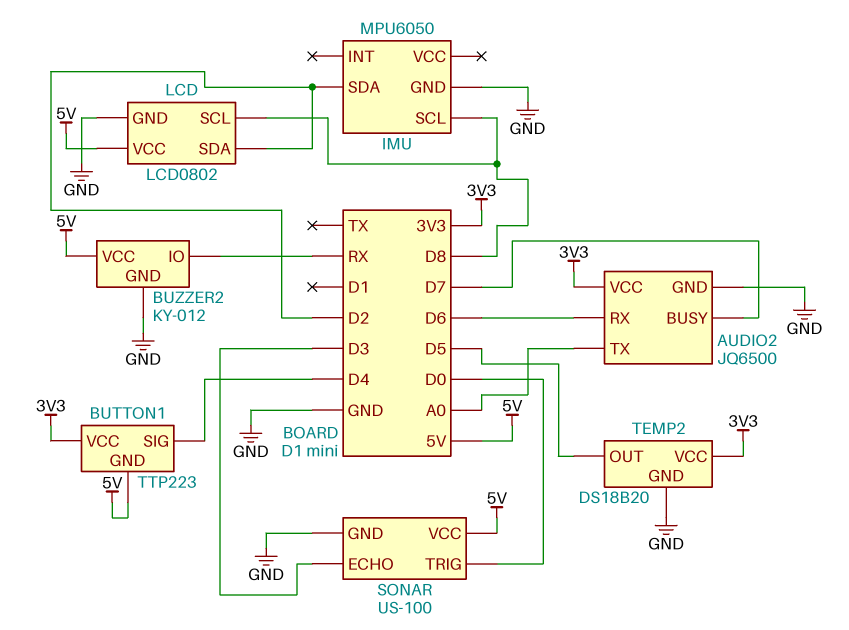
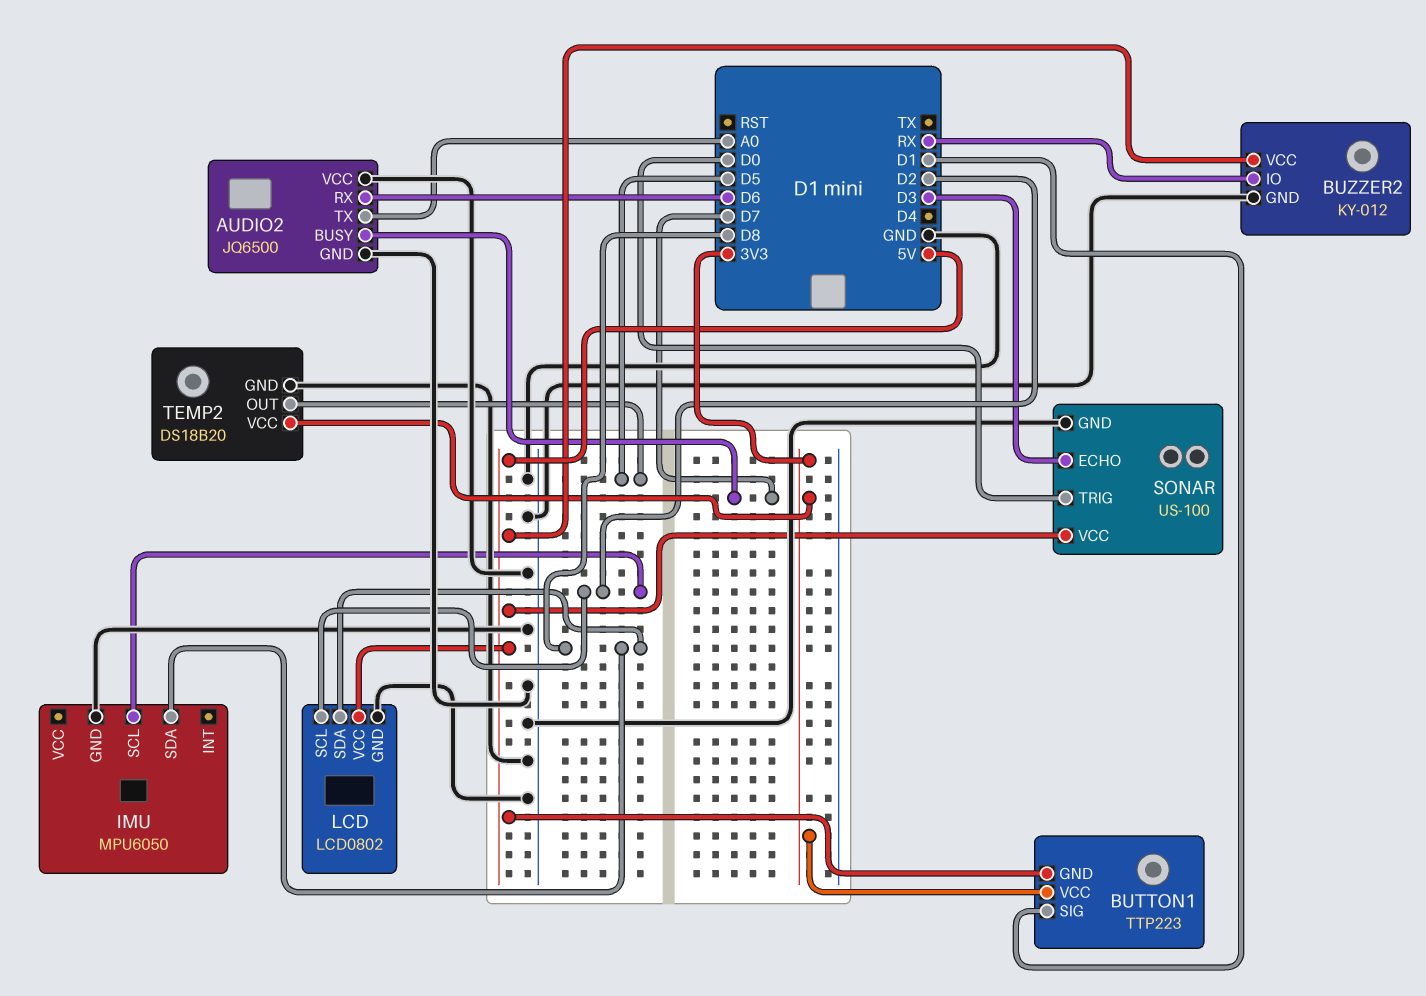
AUDIO2 pin VCC: 3V3 -> GND
BUTTON1 pin SIG: D4 -> D1
IMU pin SCL: D8 -> D2
IMU pin SDA: D2 -> D8
LCD pin SCL: D8 -> D2
LCD pin SDA: D2 -> D8

